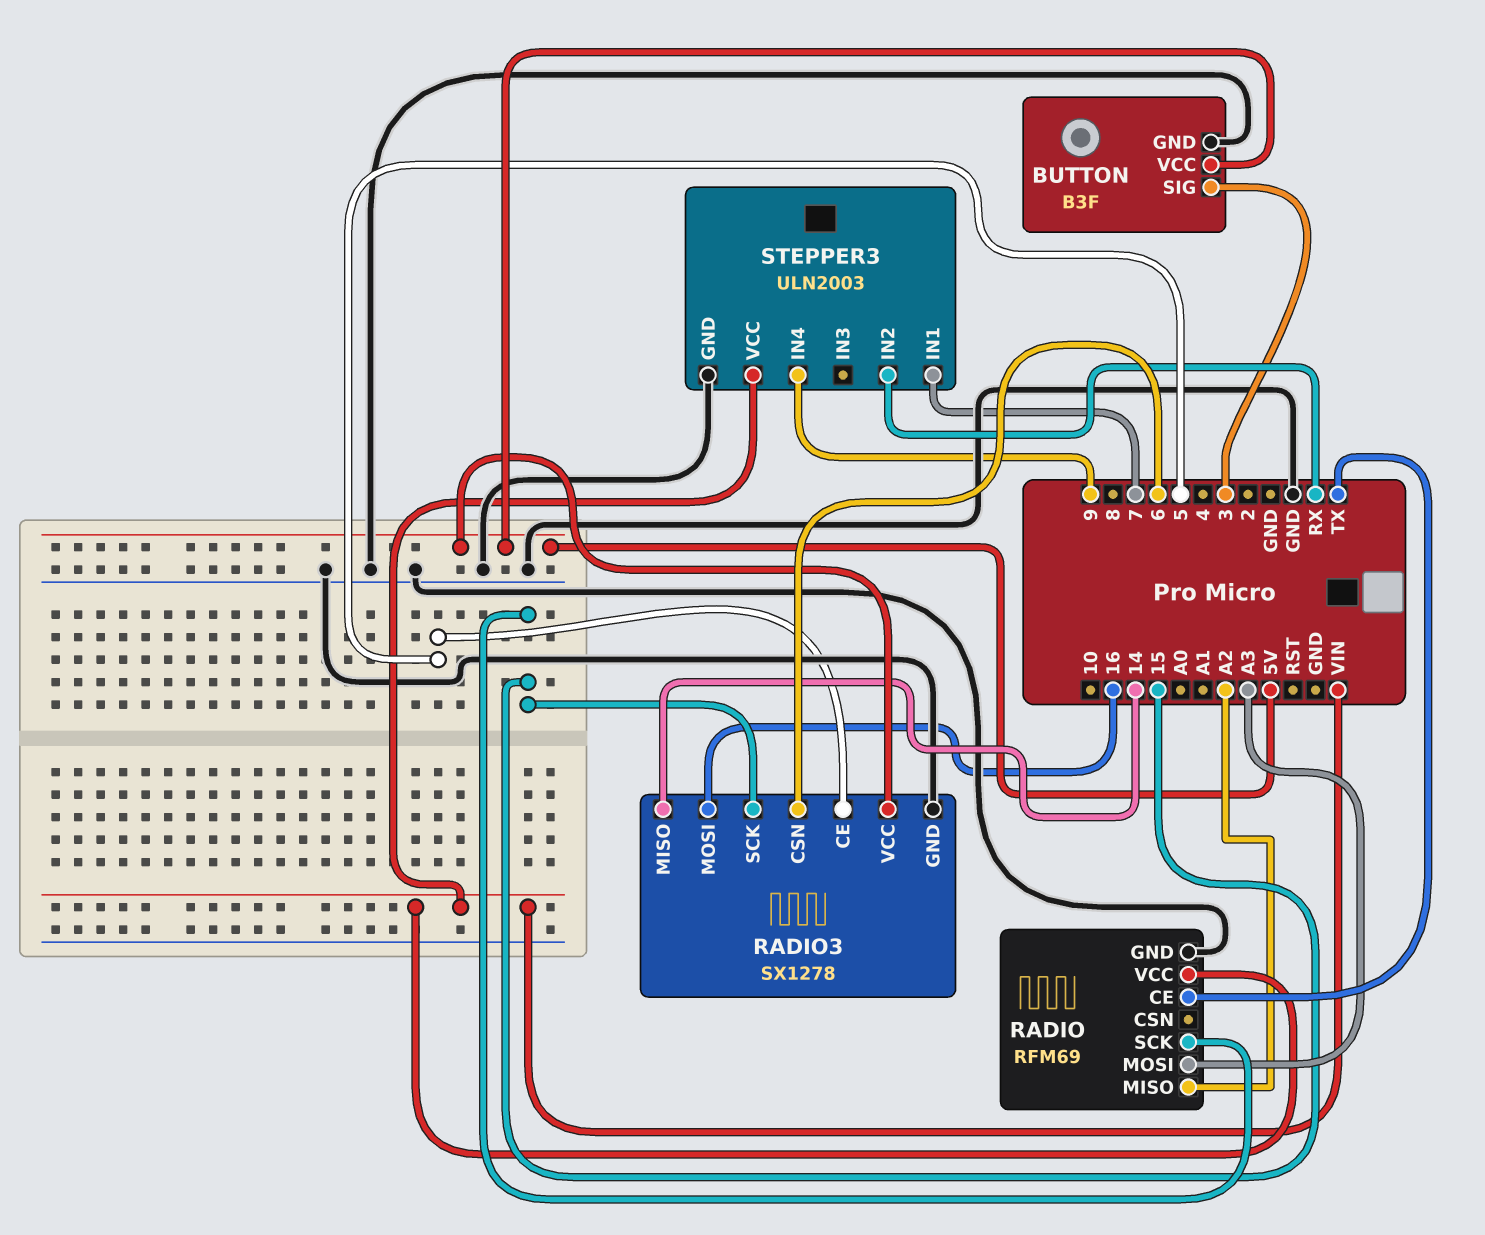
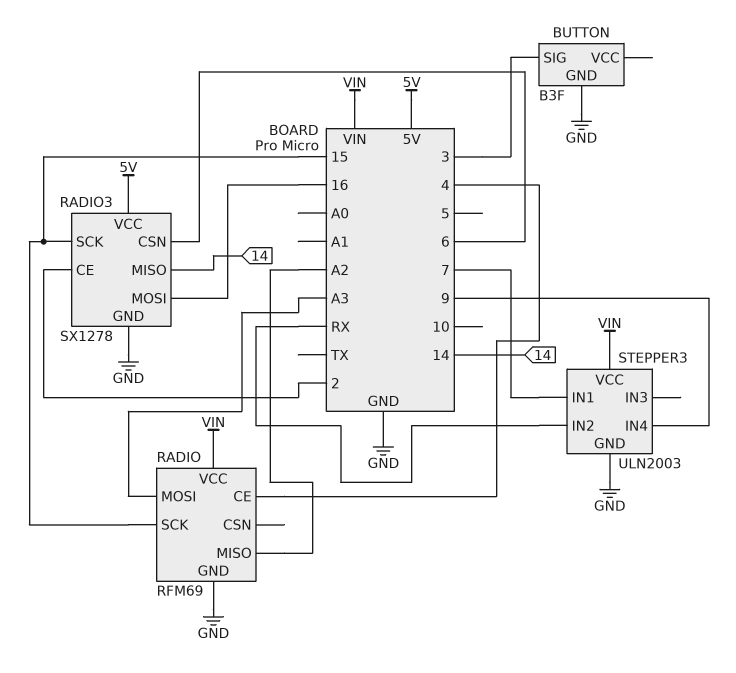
BUTTON pin VCC: 5V -> none
RADIO pin CE: TX -> 4
RADIO3 pin CE: 5 -> 2

